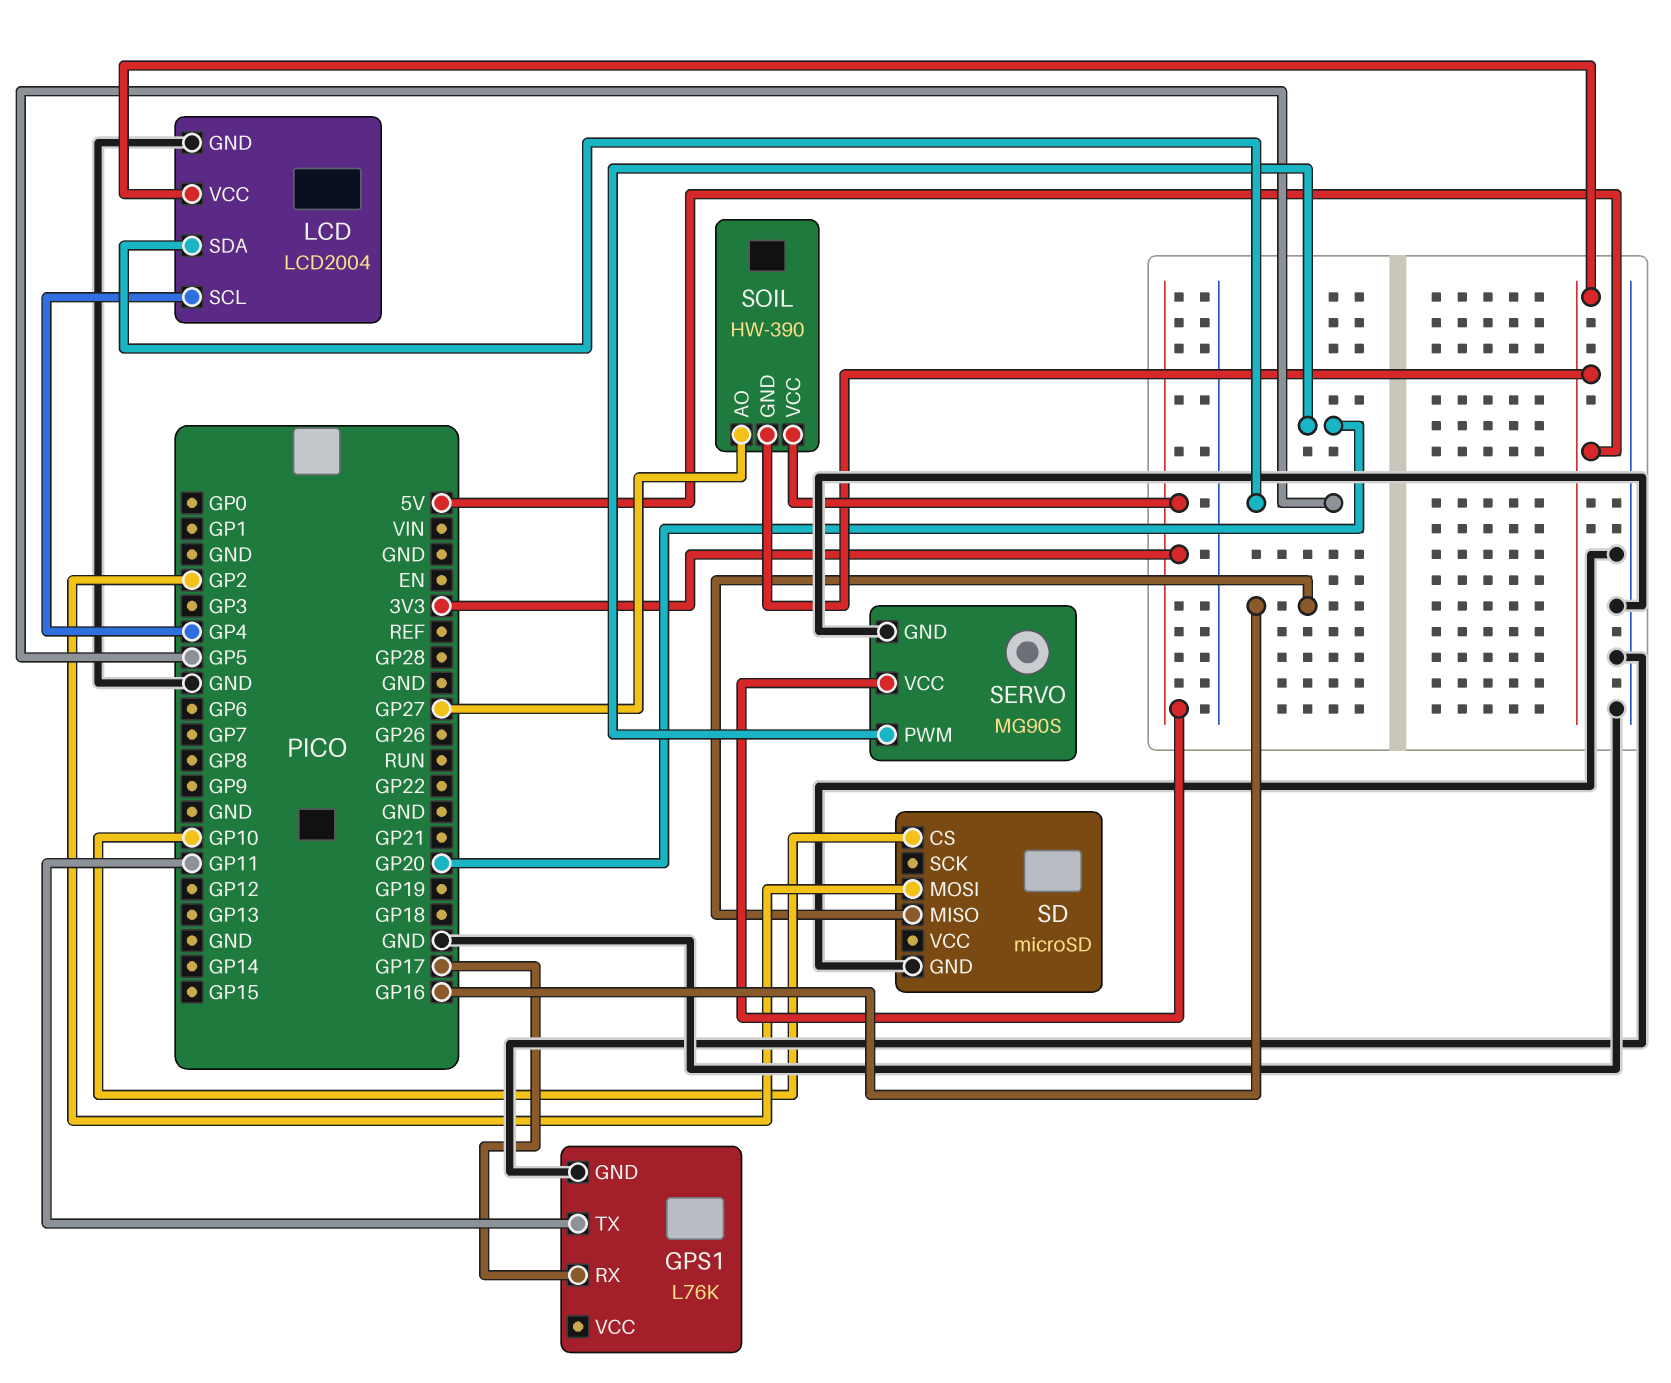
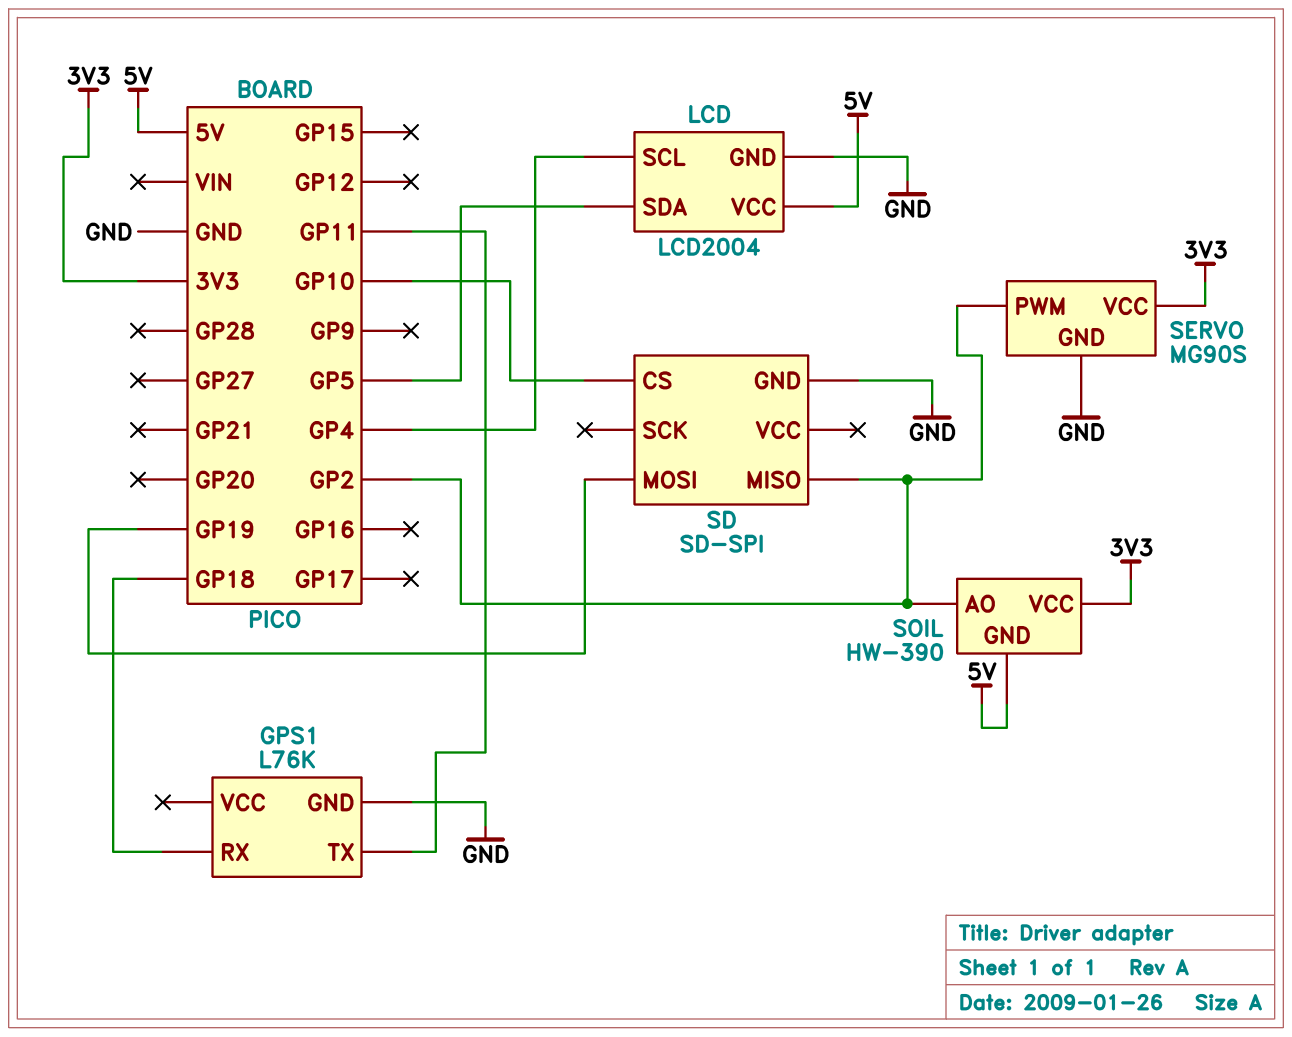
GPS1 pin RX: GP17 -> GP18
SD: microSD -> SD-SPI
SD pin MISO: GP16 -> GP2
SD pin MOSI: GP2 -> GP19
SERVO pin PWM: GP20 -> GP2
SOIL pin AO: GP27 -> GP2

